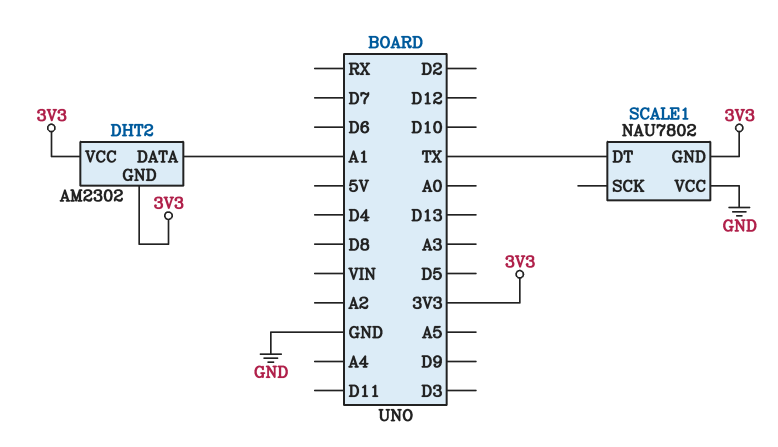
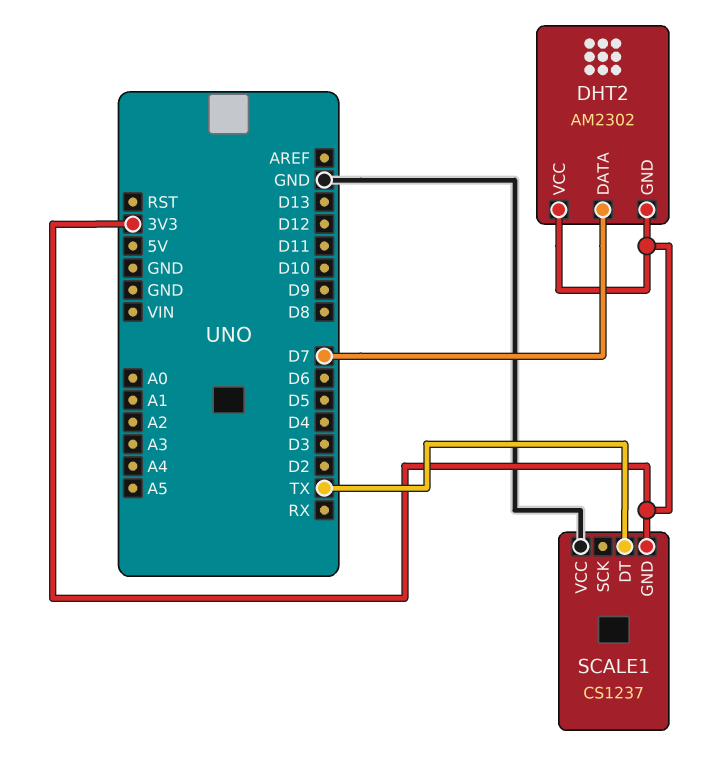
DHT2 pin DATA: A1 -> D7
SCALE1: NAU7802 -> CS1237

